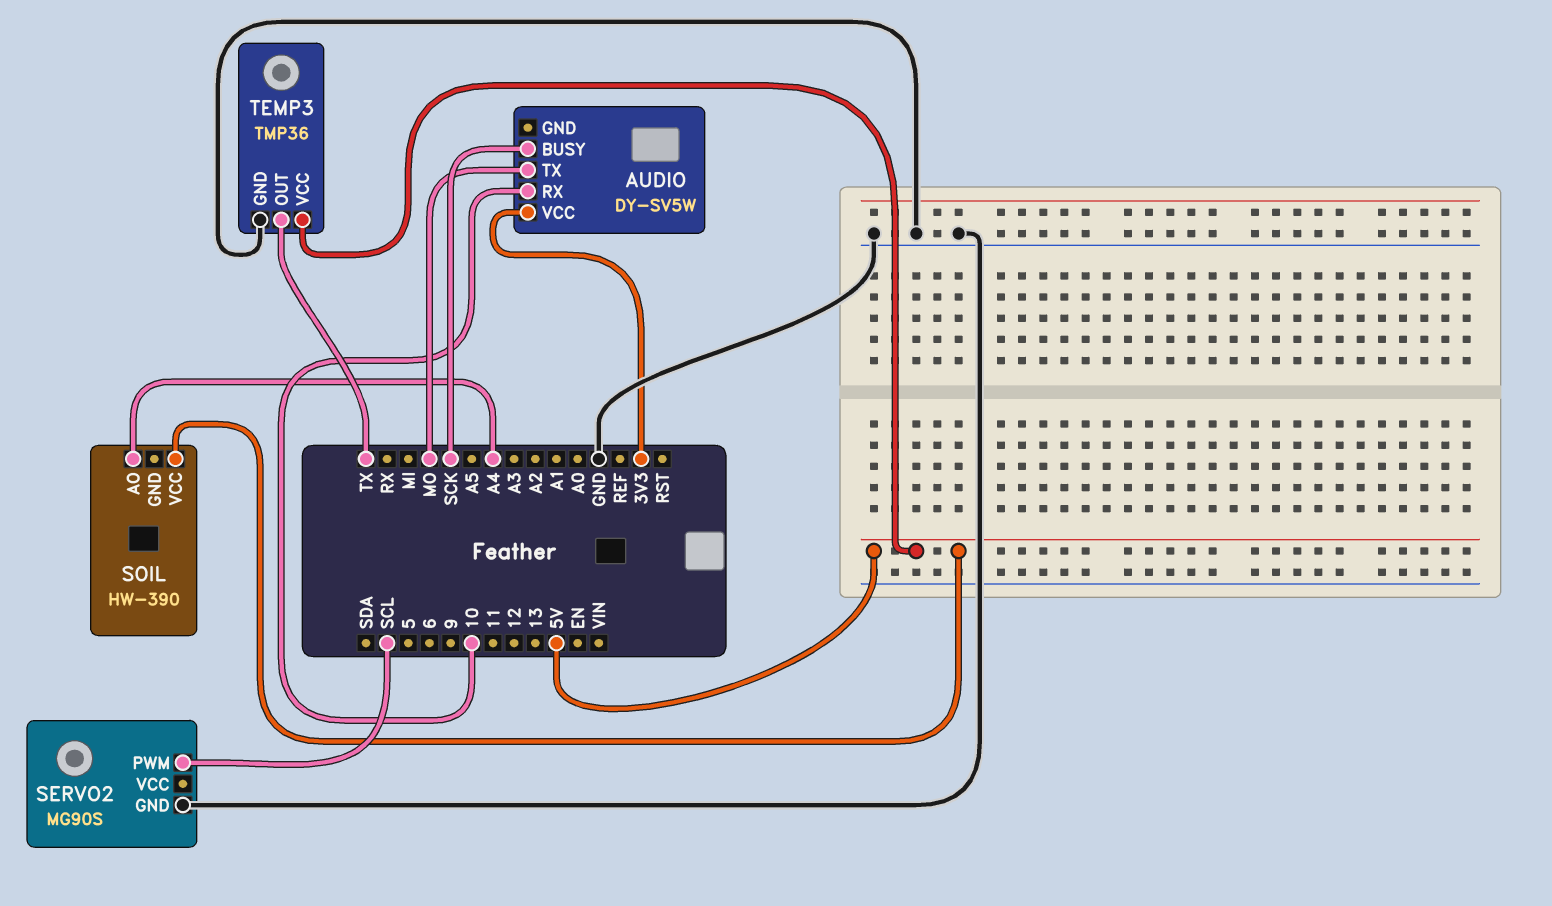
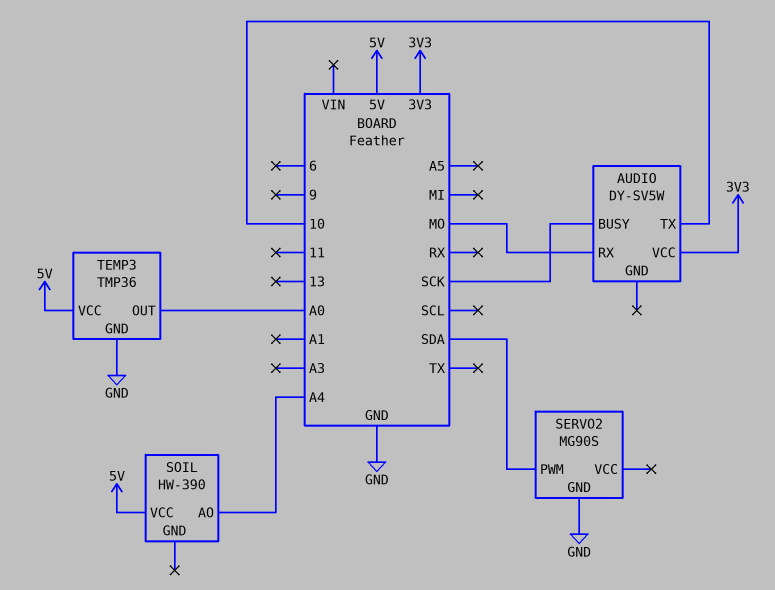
AUDIO pin RX: 10 -> MO
AUDIO pin TX: MO -> 10
SERVO2 pin PWM: SCL -> SDA
TEMP3 pin OUT: TX -> A0

